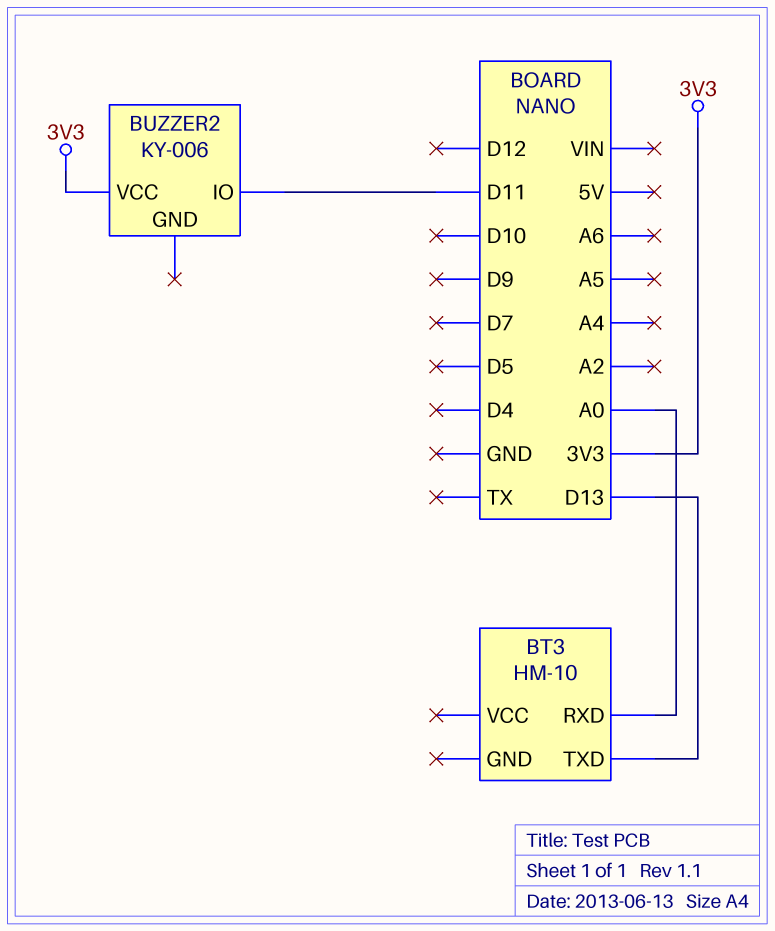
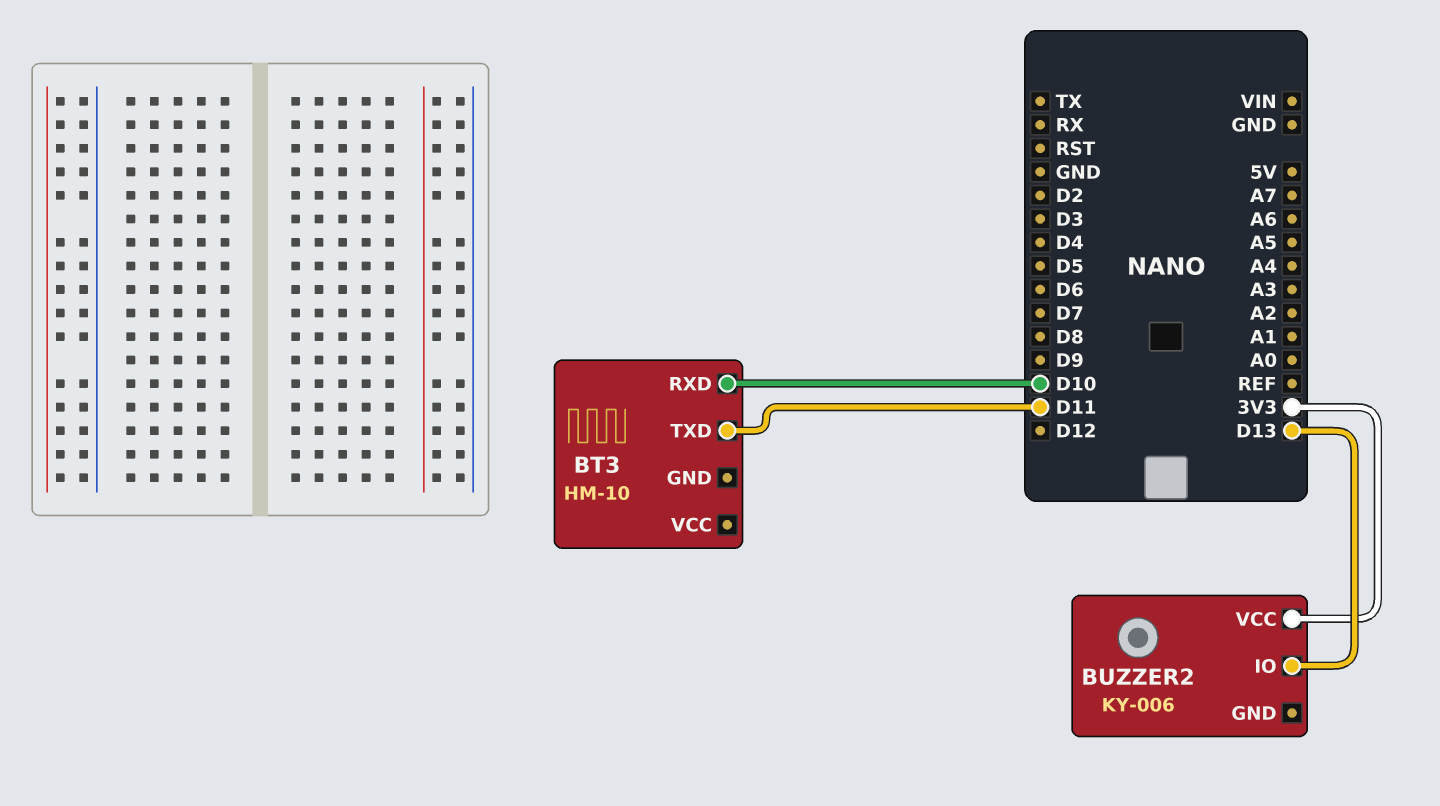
BT3 pin RXD: A0 -> D10
BT3 pin TXD: D13 -> D11
BUZZER2 pin IO: D11 -> D13

